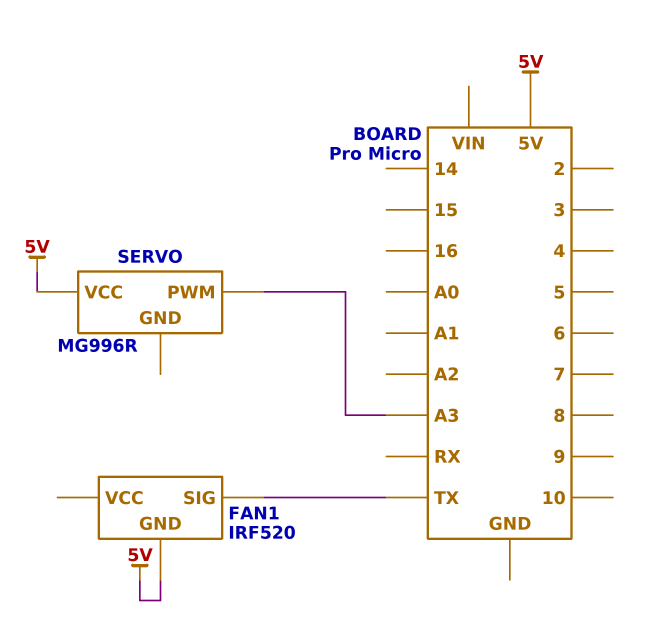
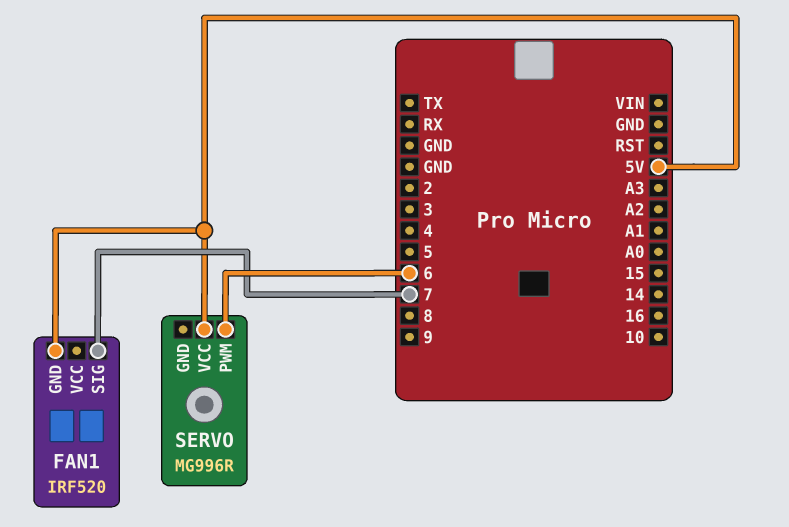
FAN1 pin SIG: TX -> 7
SERVO pin PWM: A3 -> 6

